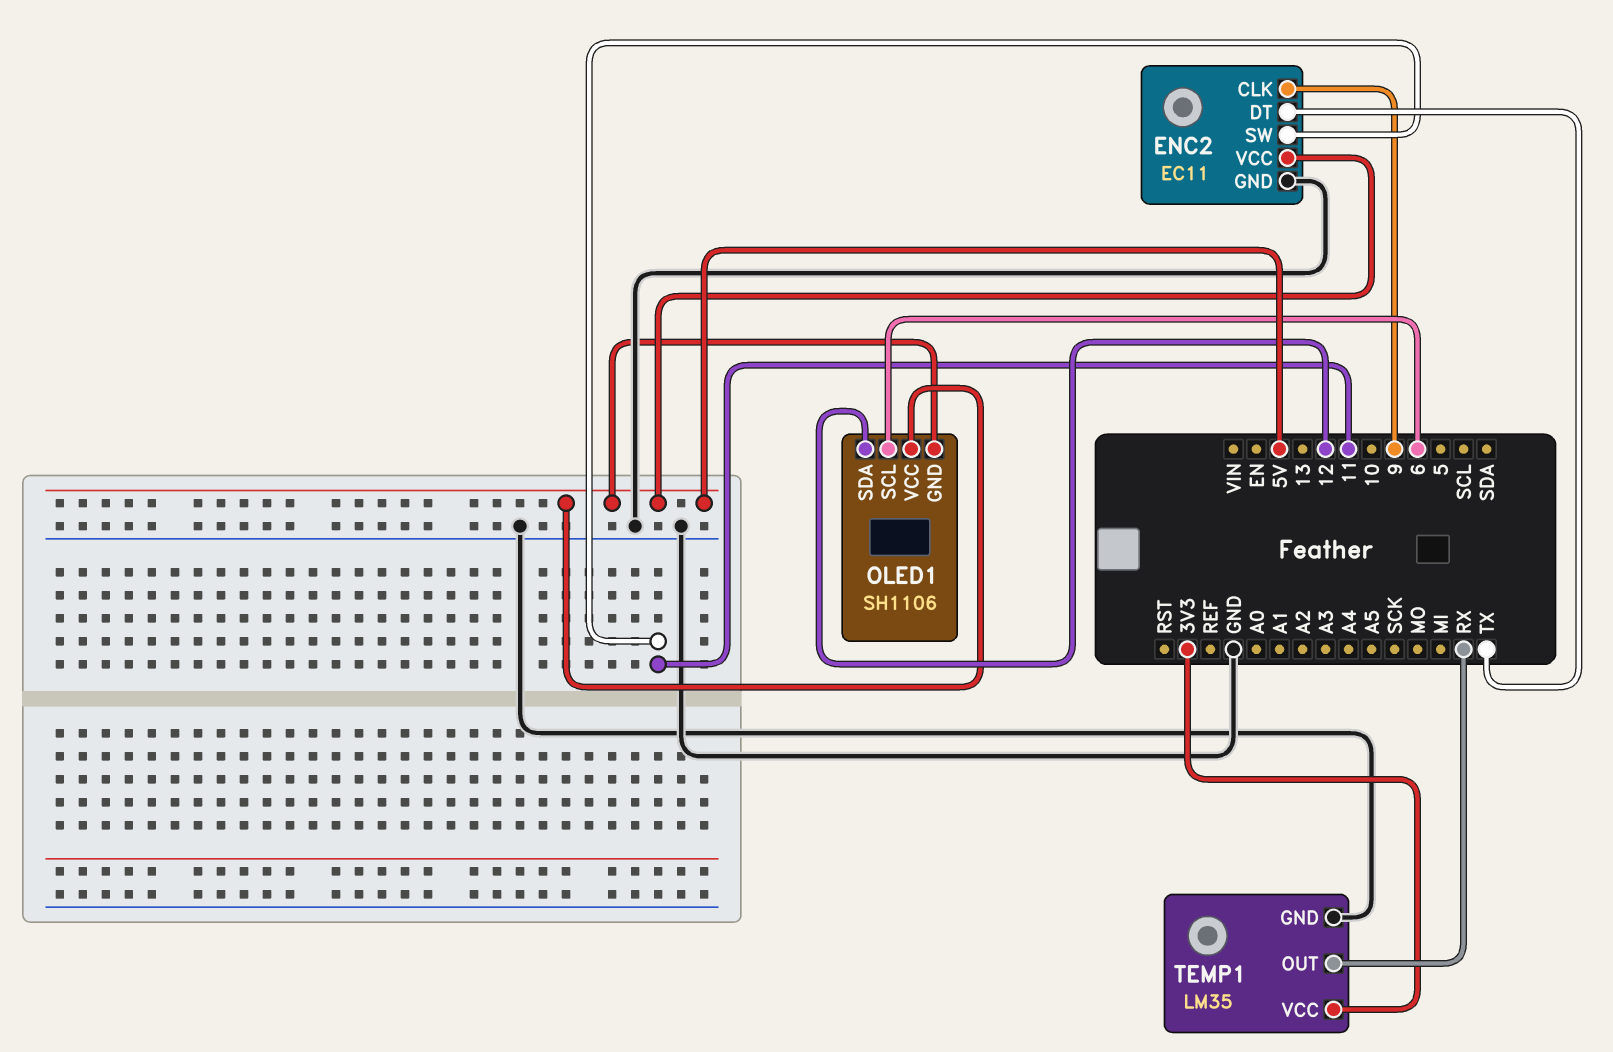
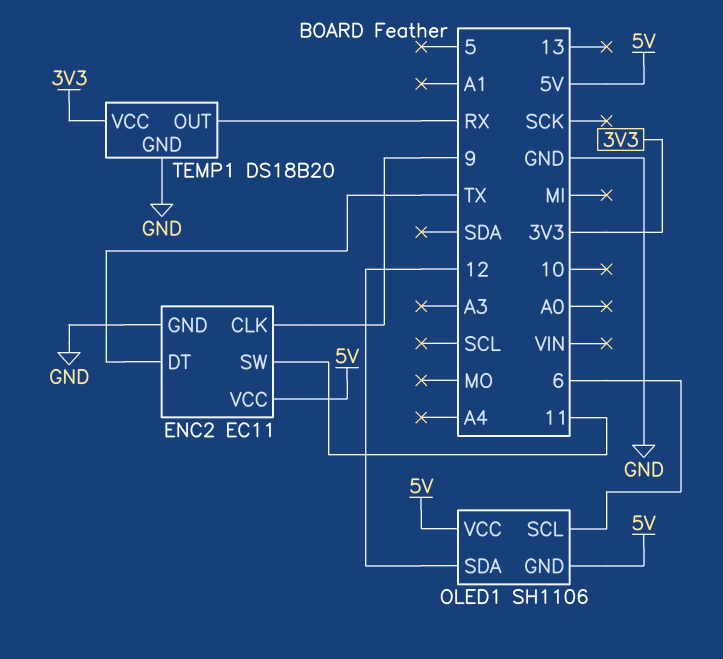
TEMP1: LM35 -> DS18B20

